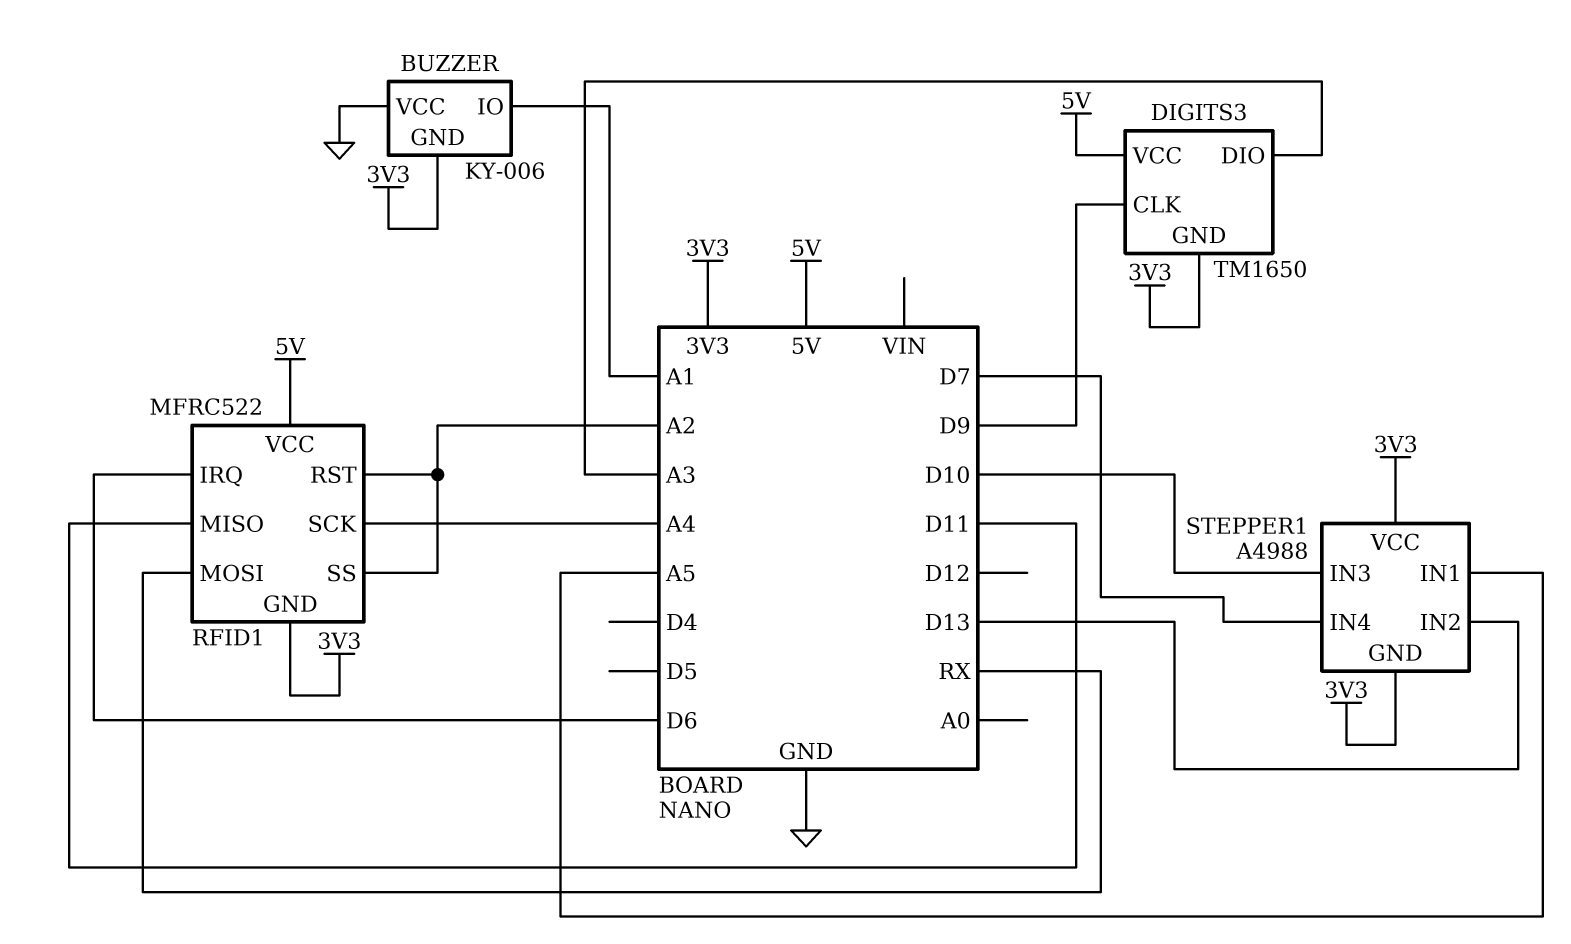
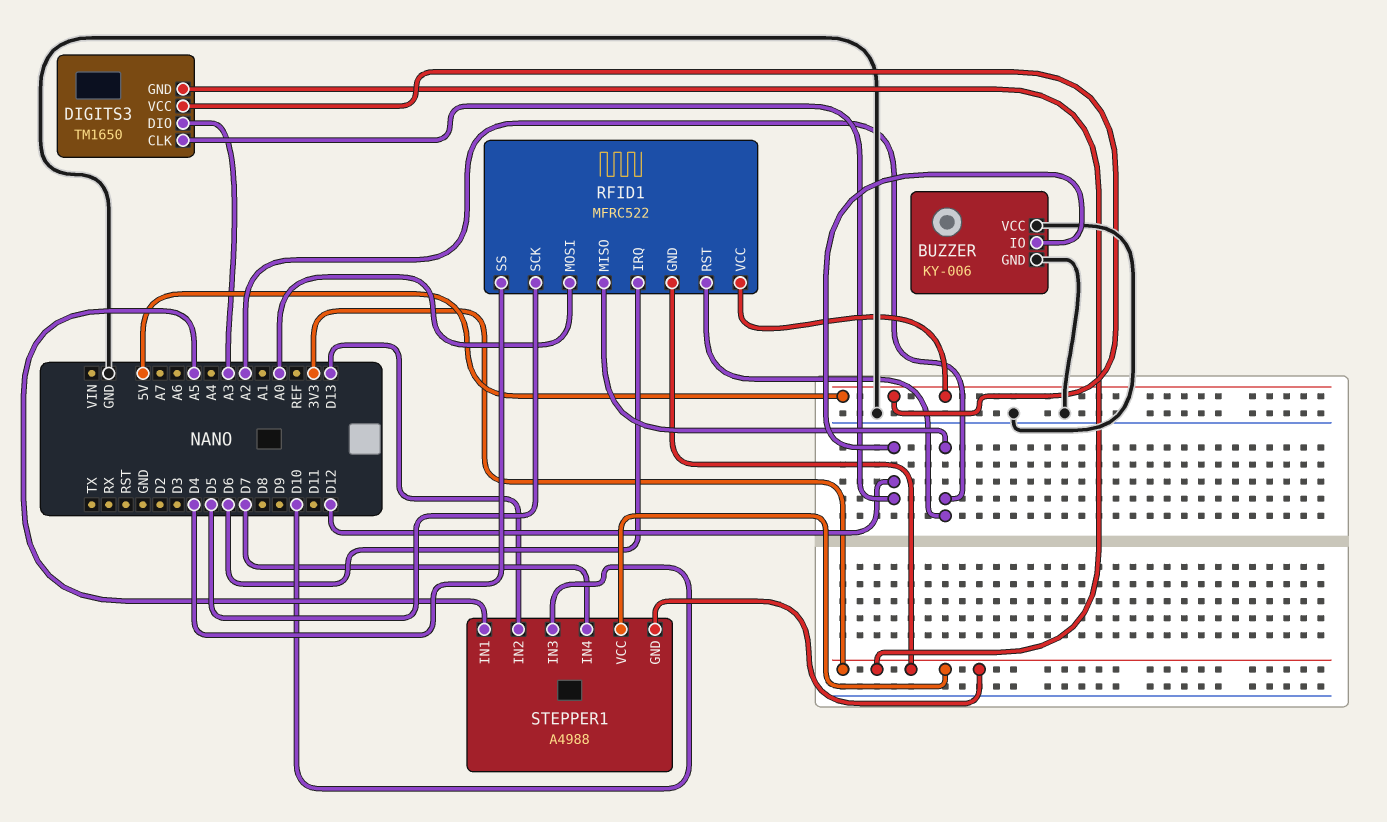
BUZZER pin GND: 3V3 -> GND
BUZZER pin IO: A1 -> D12
DIGITS3 pin CLK: D9 -> D12
RFID1 pin MISO: D11 -> A2
RFID1 pin MOSI: RX -> A0
RFID1 pin SCK: A4 -> D5
RFID1 pin SS: A2 -> D4

